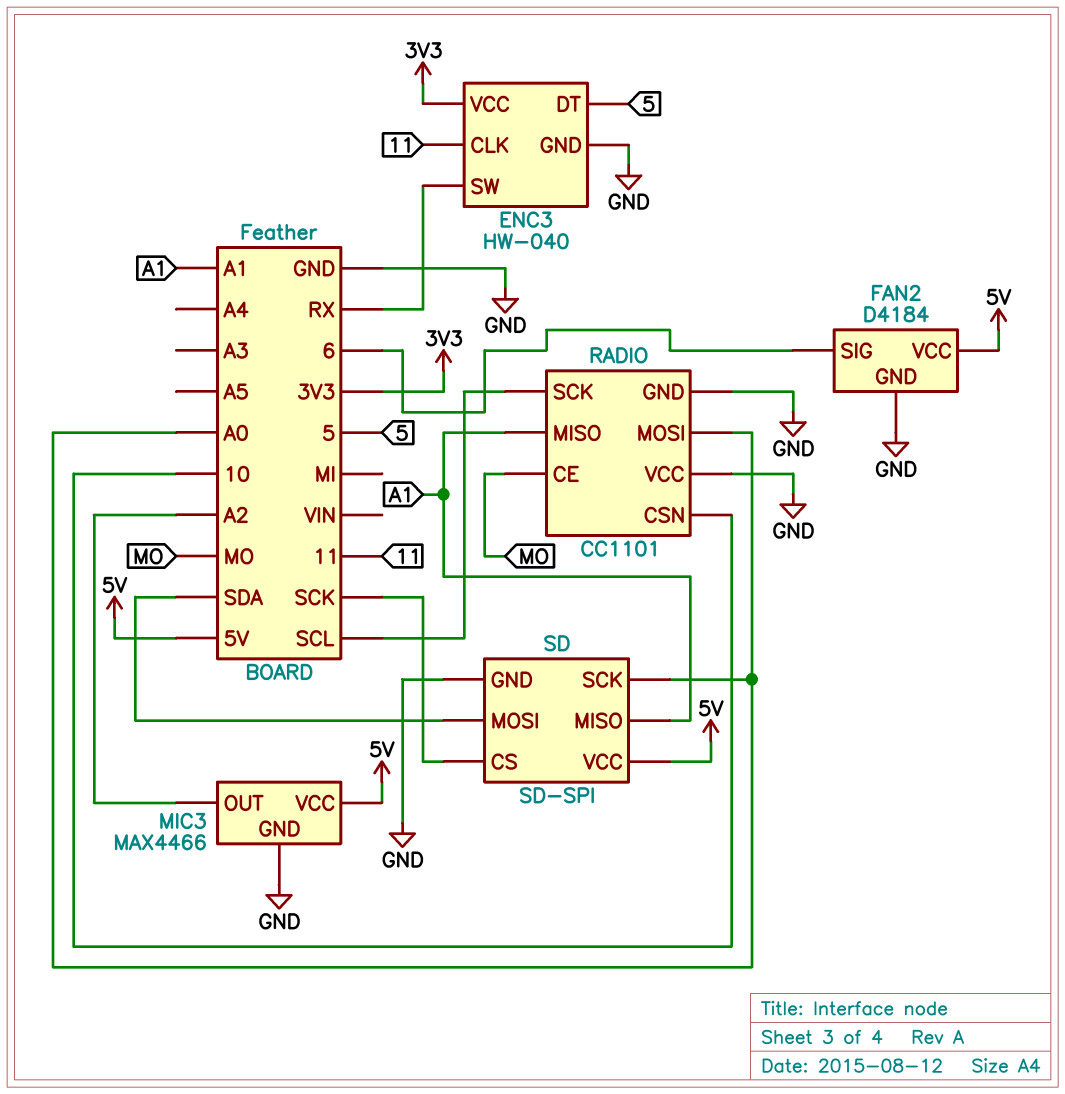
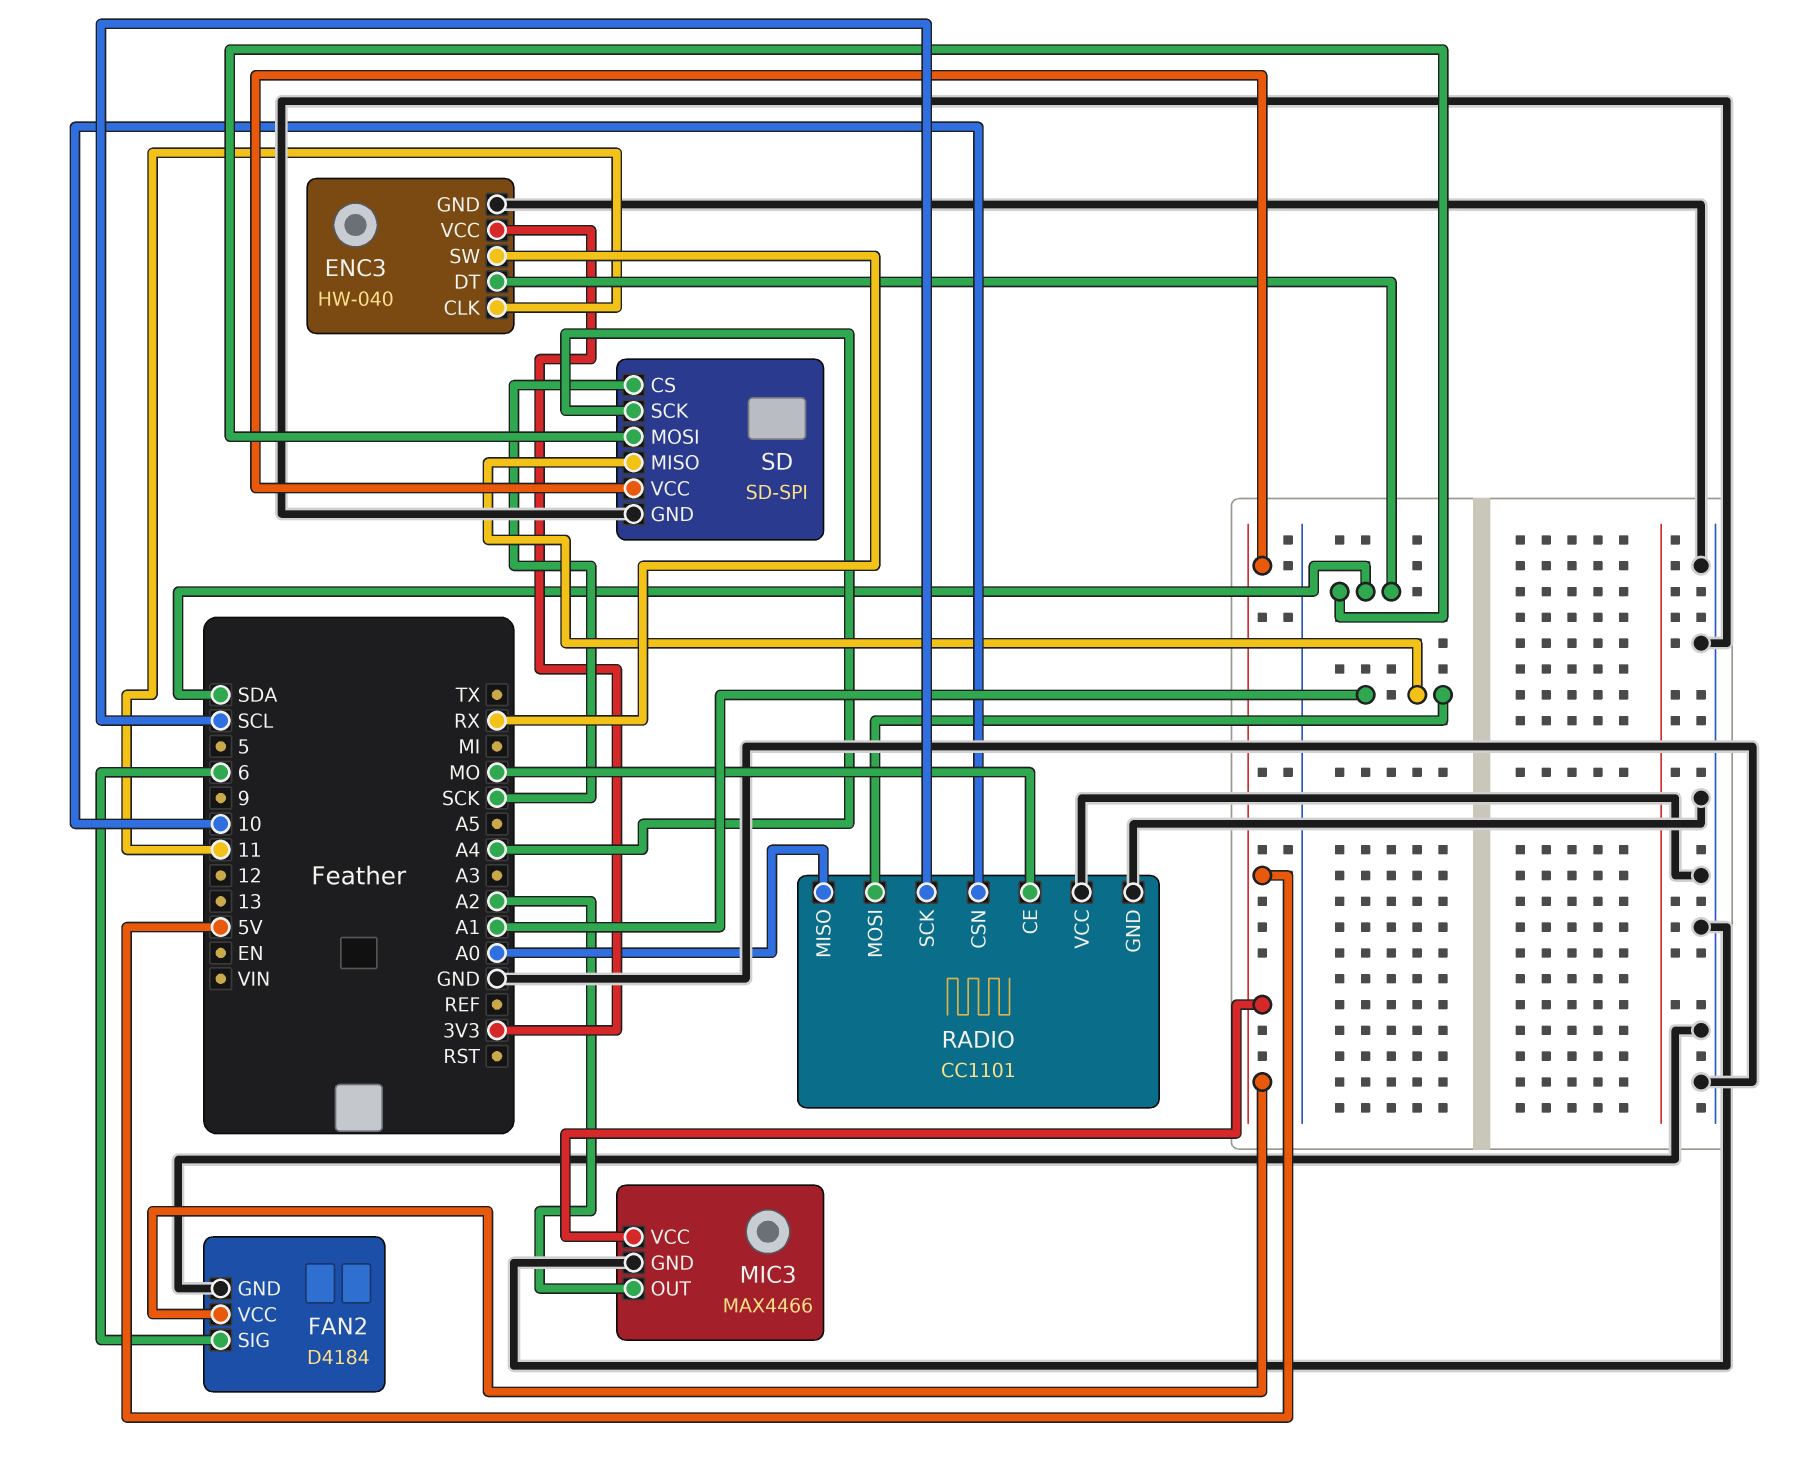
ENC3 pin DT: 5 -> SDA
RADIO pin MISO: A1 -> A0
RADIO pin MOSI: A0 -> A1
SD pin SCK: A0 -> A4

